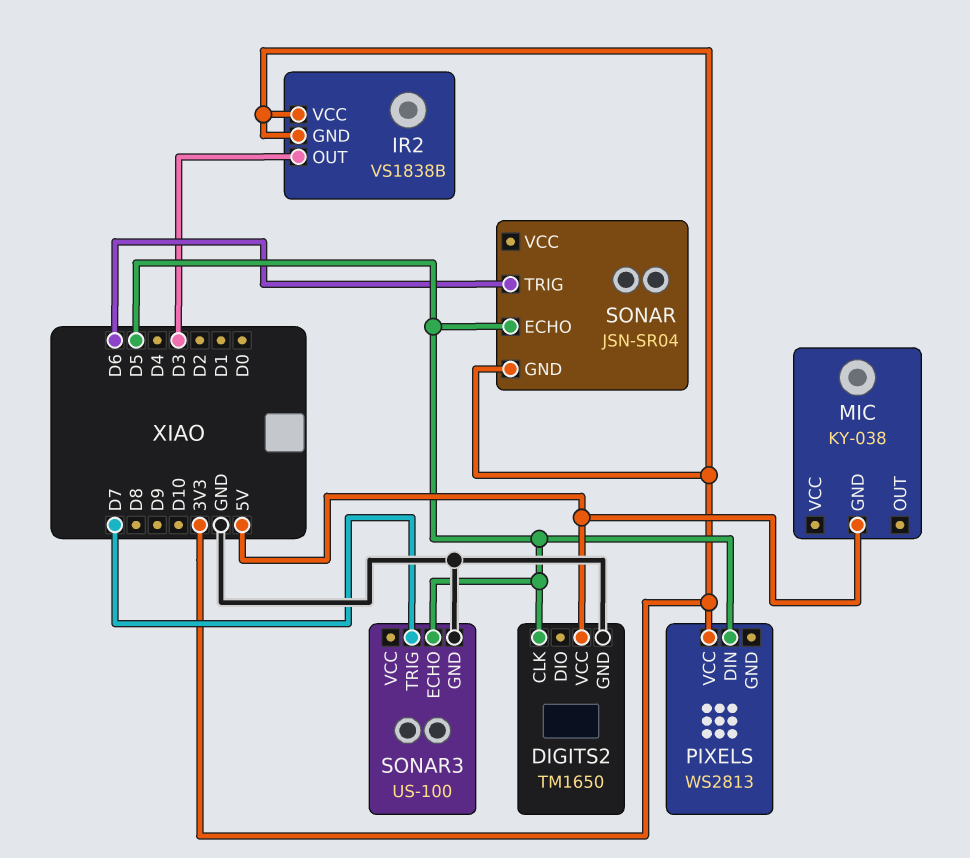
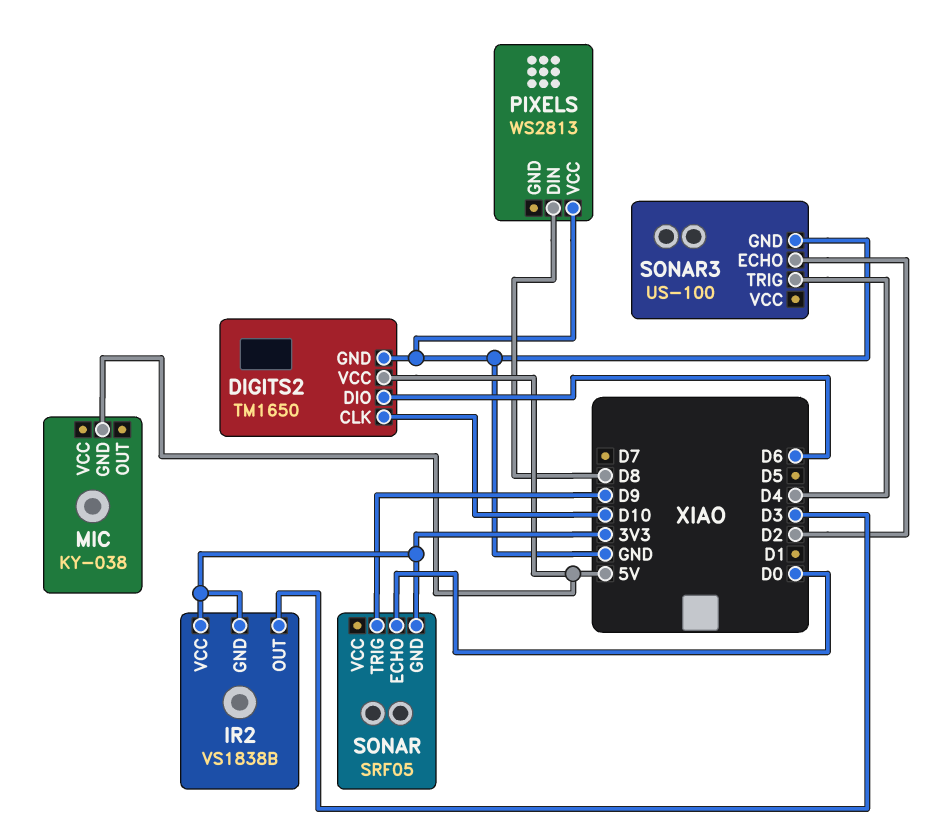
DIGITS2 pin CLK: D5 -> D10
DIGITS2 pin DIO: none -> D6
PIXELS pin DIN: D5 -> D8
PIXELS pin VCC: 3V3 -> GND
SONAR: JSN-SR04 -> SRF05
SONAR pin ECHO: D5 -> D0
SONAR pin TRIG: D6 -> D9
SONAR3 pin ECHO: D5 -> D2
SONAR3 pin TRIG: D7 -> D4

